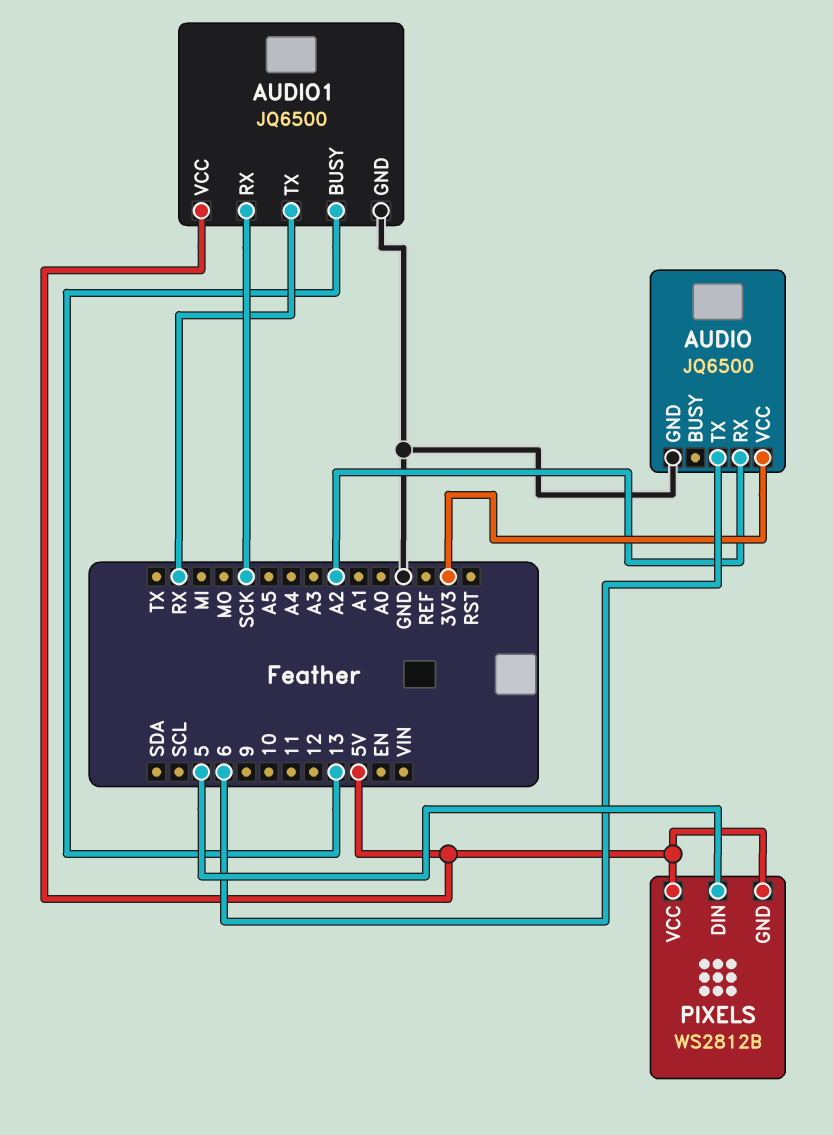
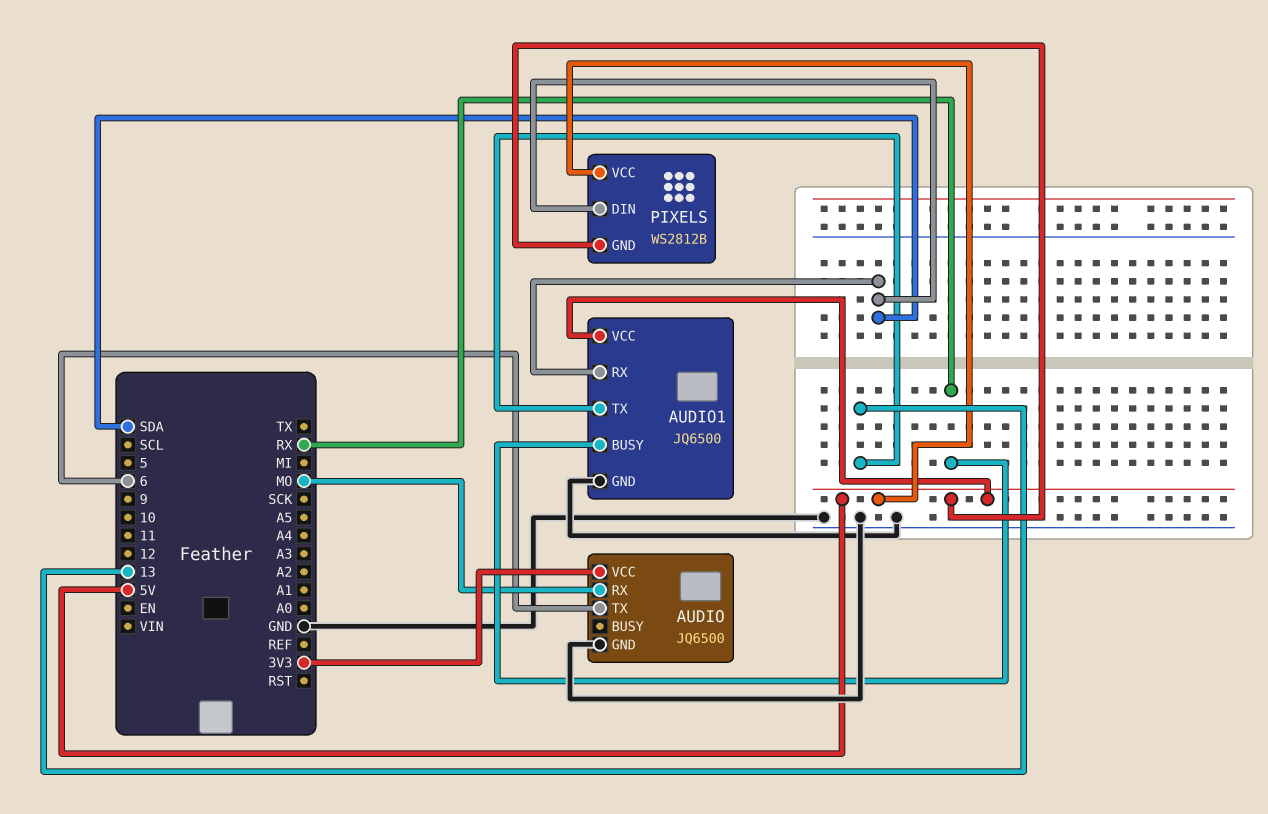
AUDIO pin RX: A2 -> MO
AUDIO1 pin BUSY: 13 -> RX
AUDIO1 pin RX: SCK -> SDA
AUDIO1 pin TX: RX -> 13
PIXELS pin DIN: 5 -> SDA

